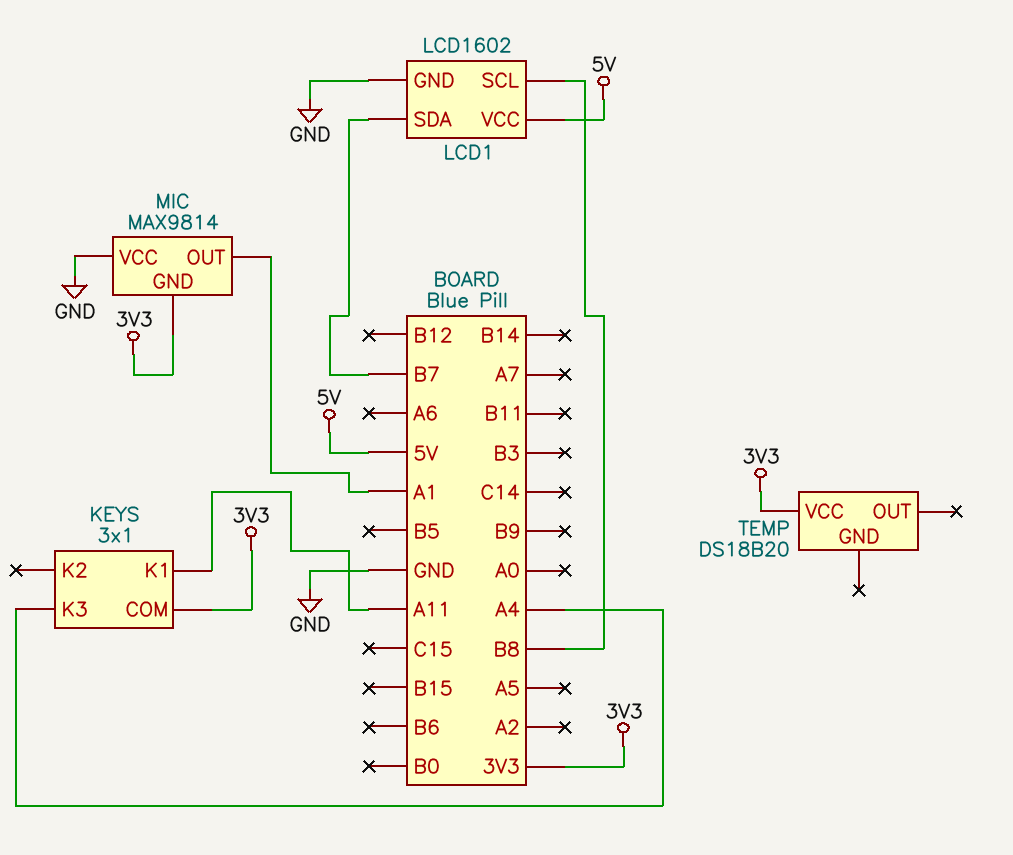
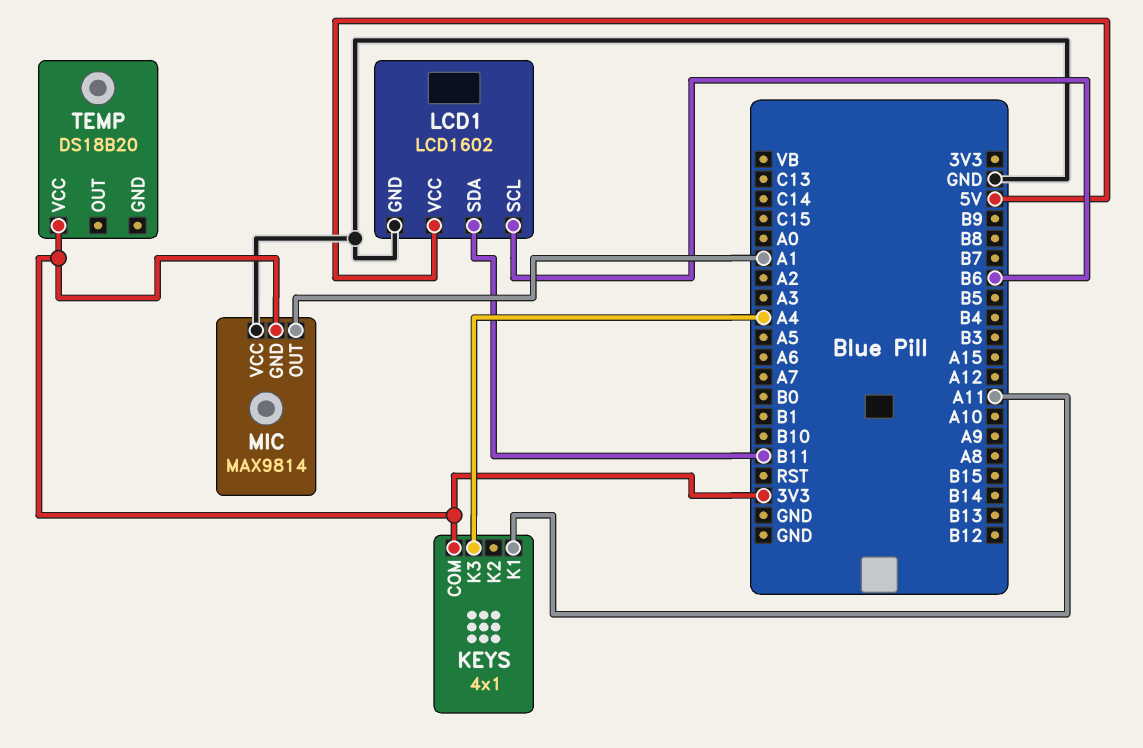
KEYS: 3x1 -> 4x1
LCD1 pin SCL: B8 -> B6
LCD1 pin SDA: B7 -> B11

